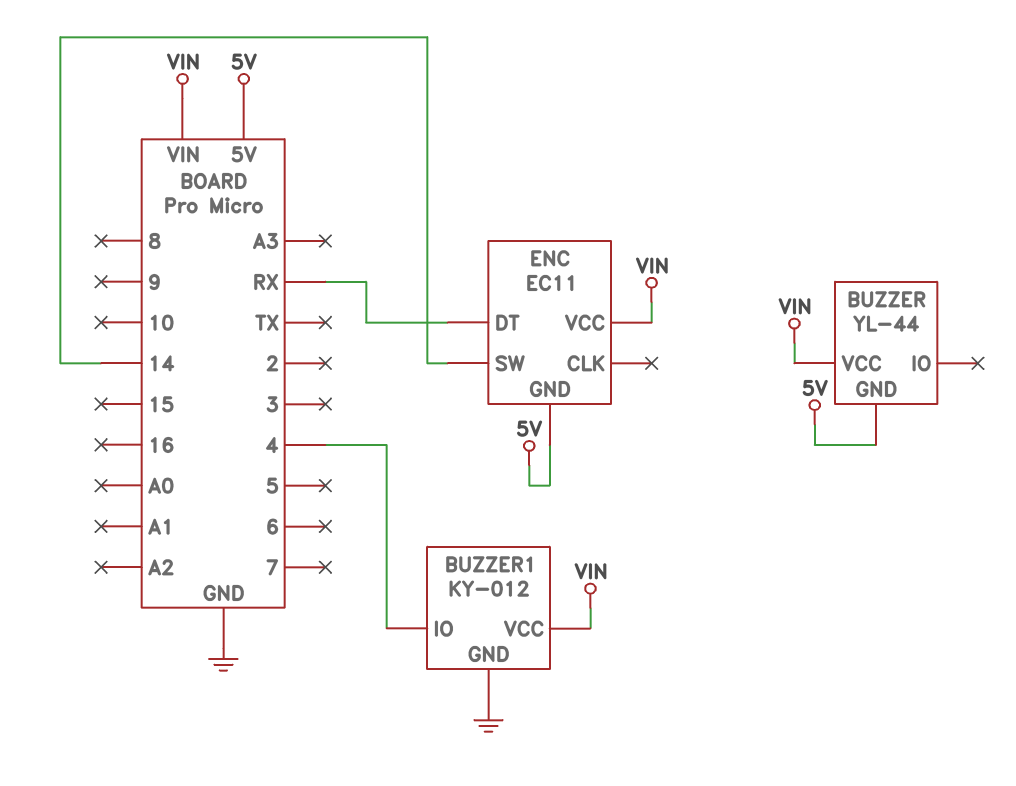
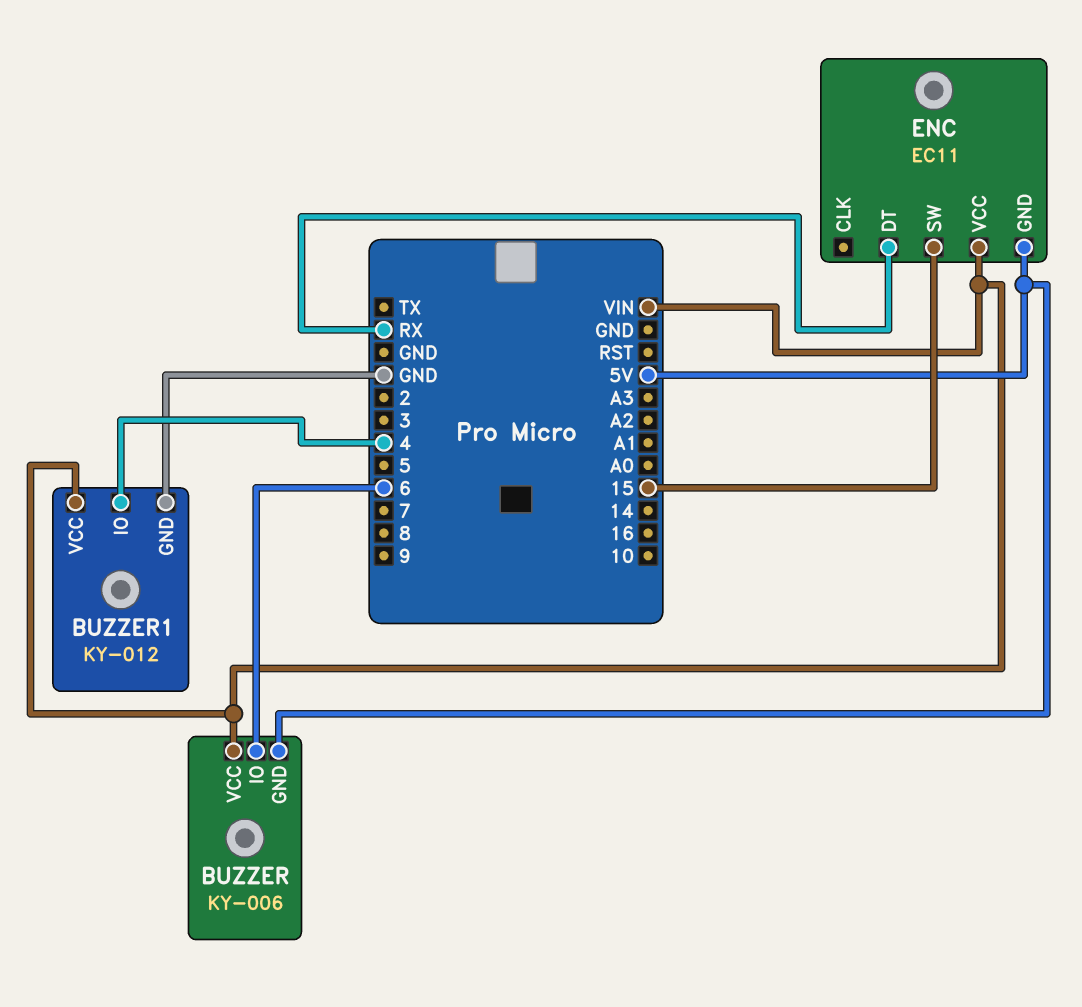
BUZZER: YL-44 -> KY-006
BUZZER pin IO: none -> 6
ENC pin SW: 14 -> 15

